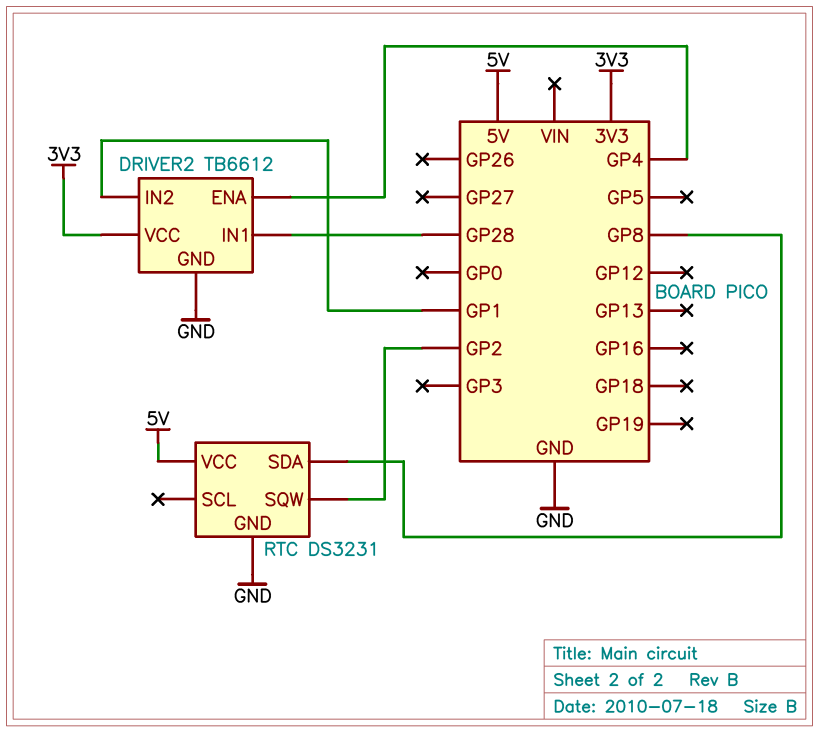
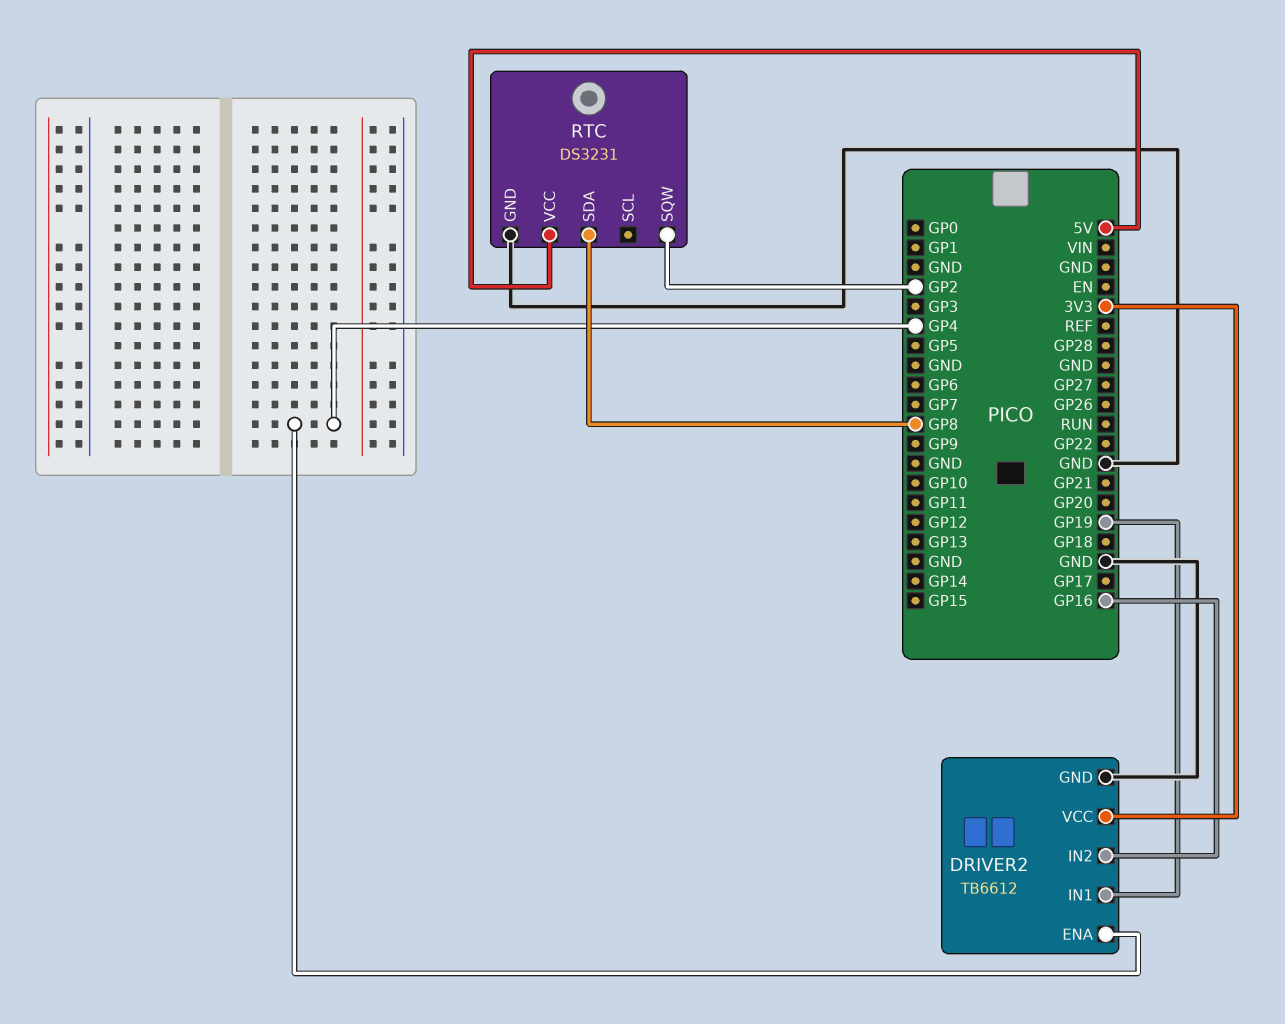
DRIVER2 pin IN1: GP28 -> GP19
DRIVER2 pin IN2: GP1 -> GP16

